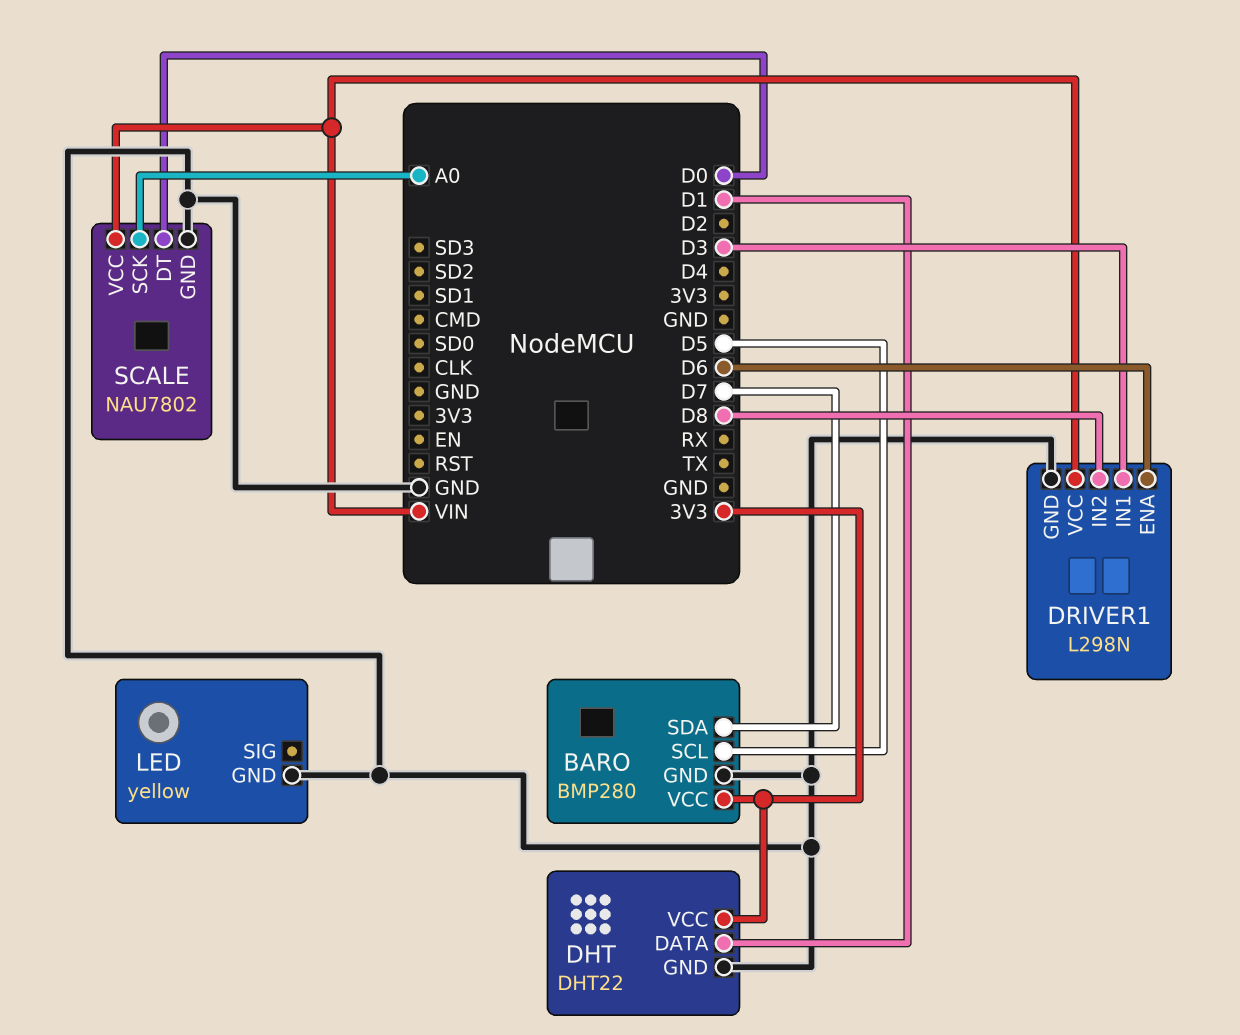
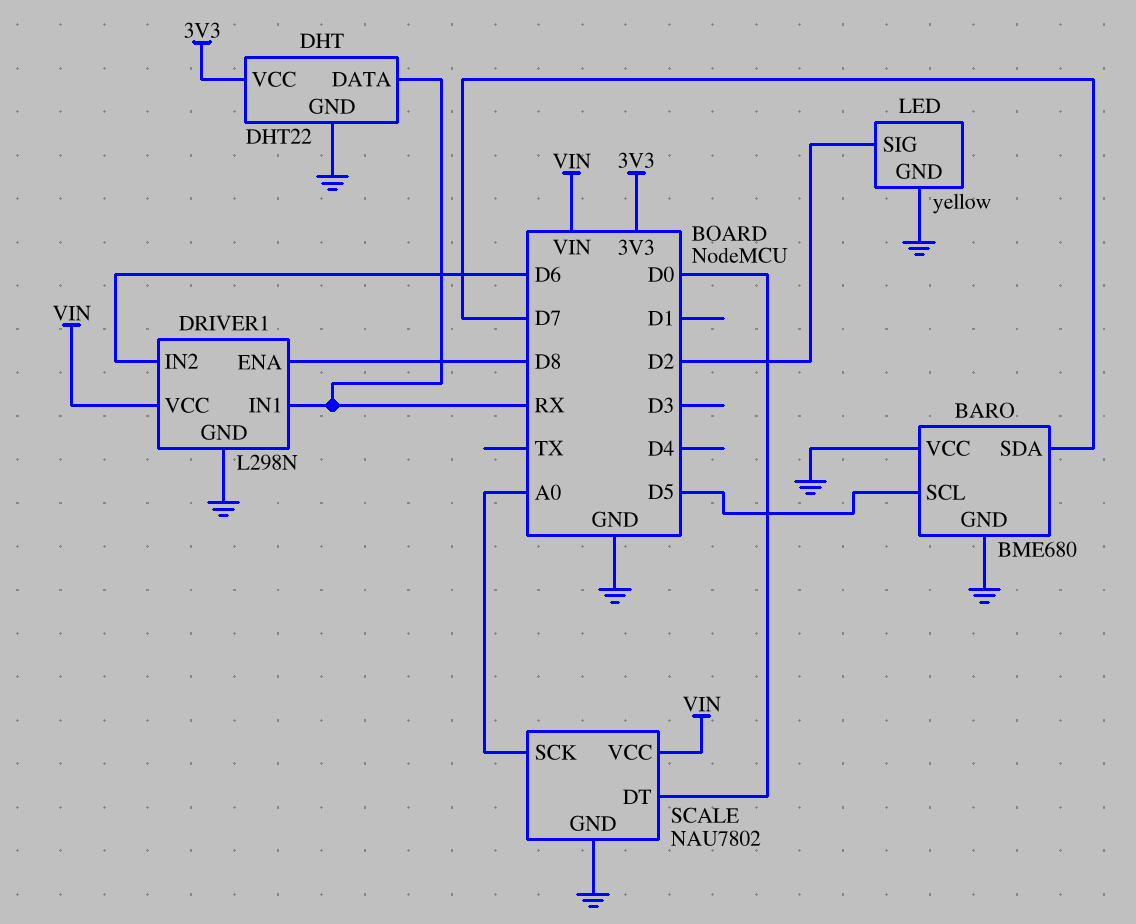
BARO: BMP280 -> BME680
BARO pin VCC: 3V3 -> GND
DHT pin DATA: D1 -> RX
DRIVER1 pin ENA: D6 -> D8
DRIVER1 pin IN1: D3 -> RX
DRIVER1 pin IN2: D8 -> D6
LED pin SIG: none -> D2

